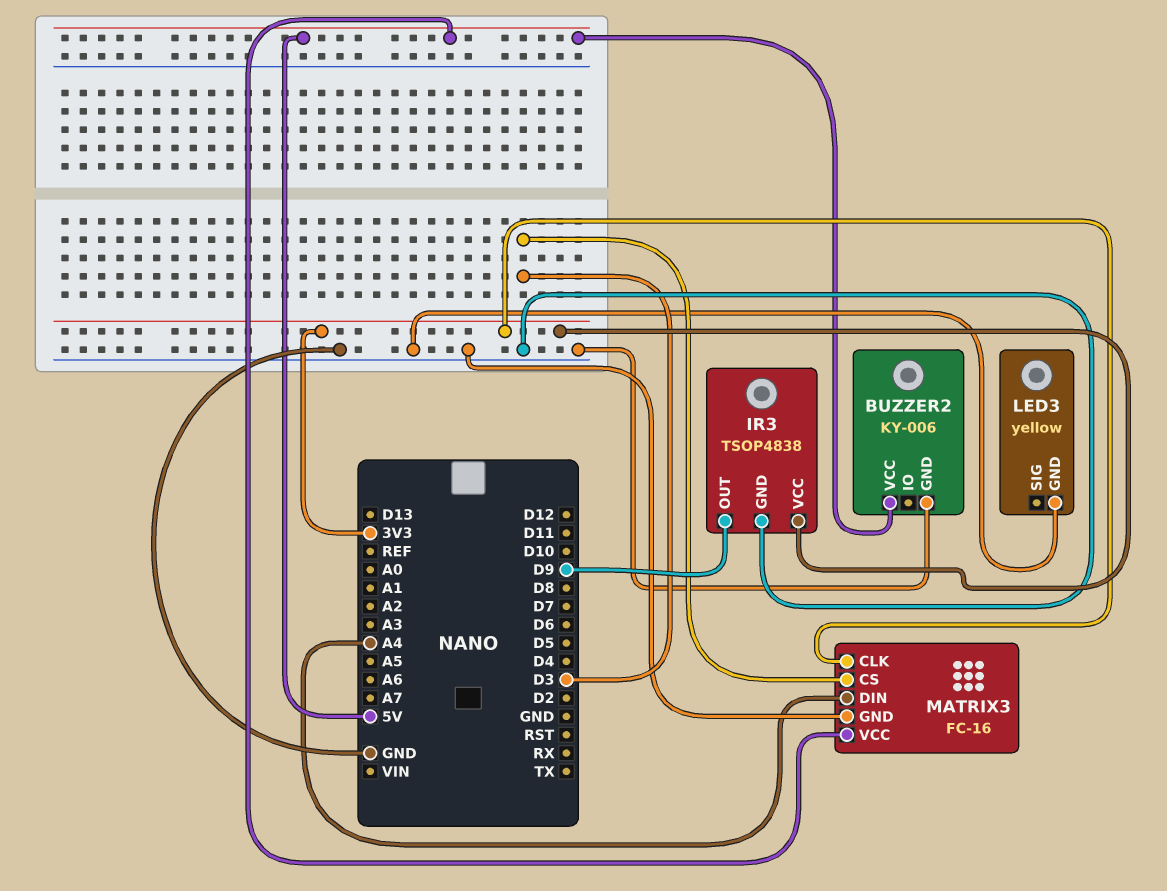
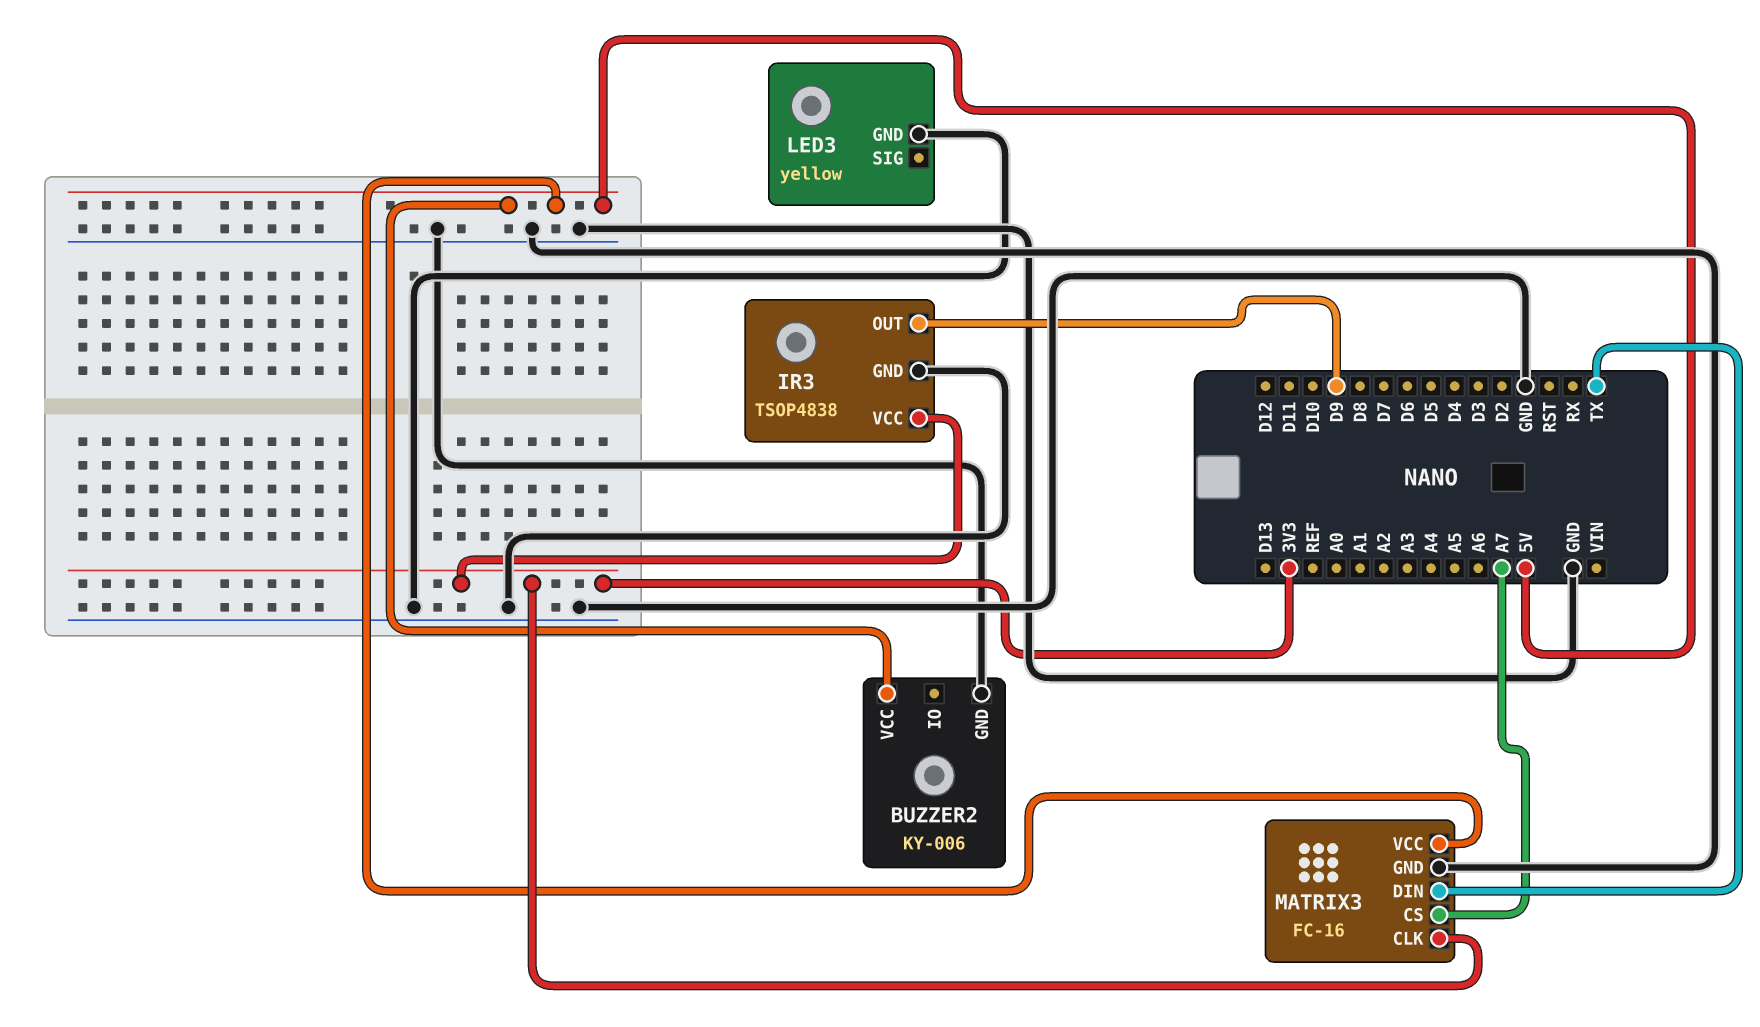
MATRIX3 pin CS: D3 -> A7
MATRIX3 pin DIN: A4 -> TX

